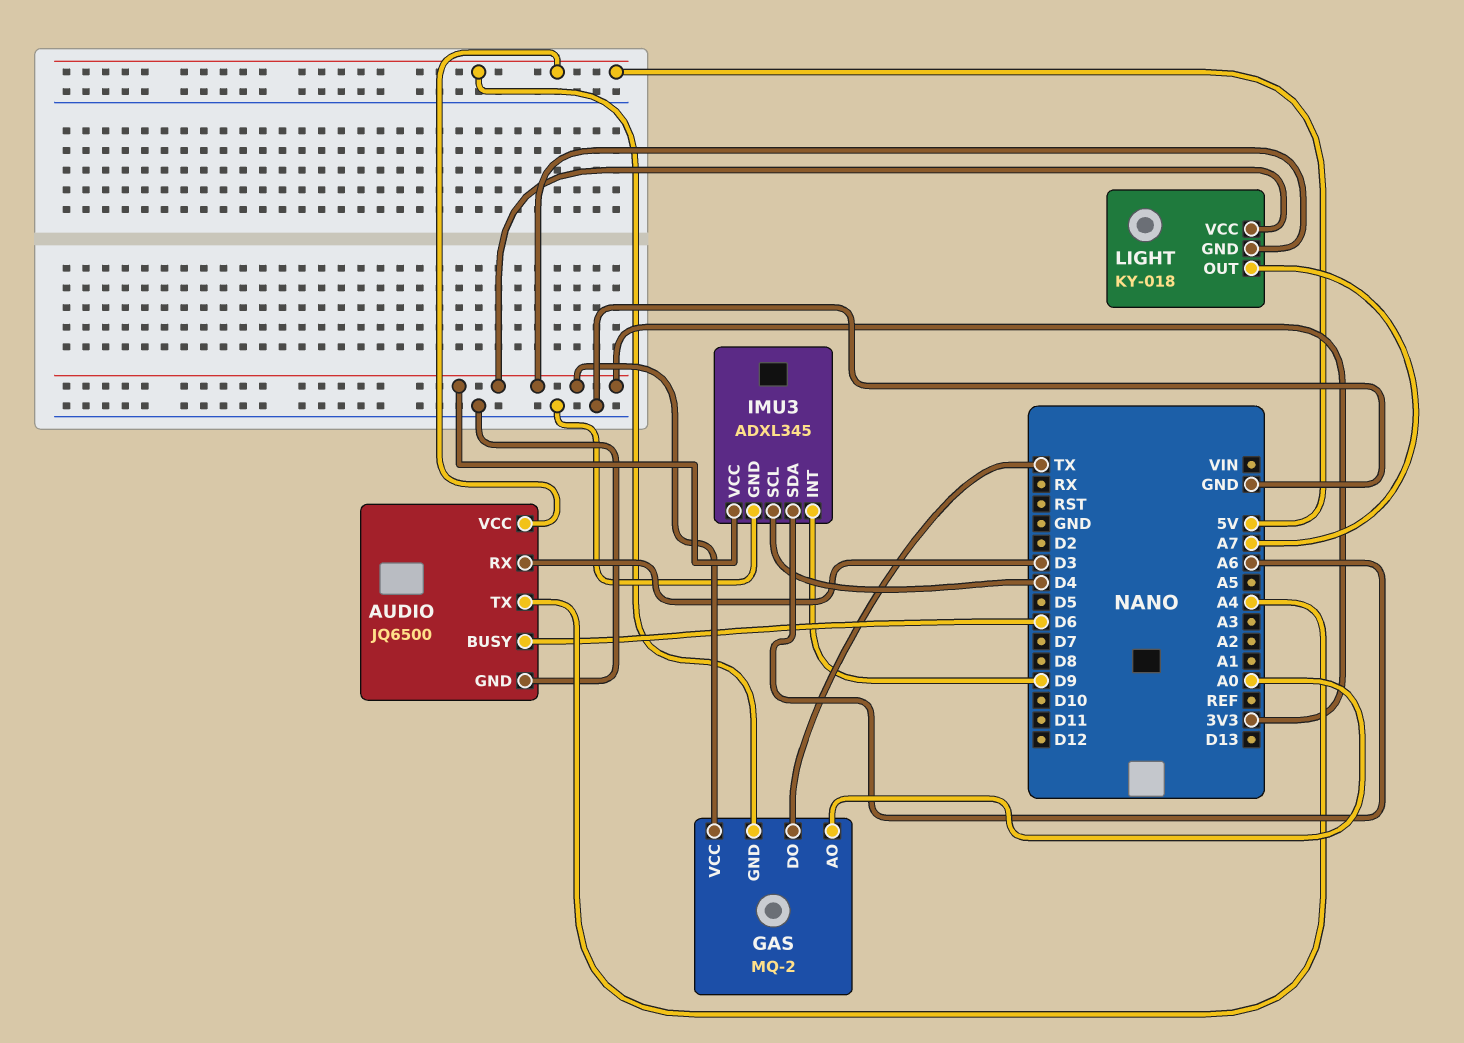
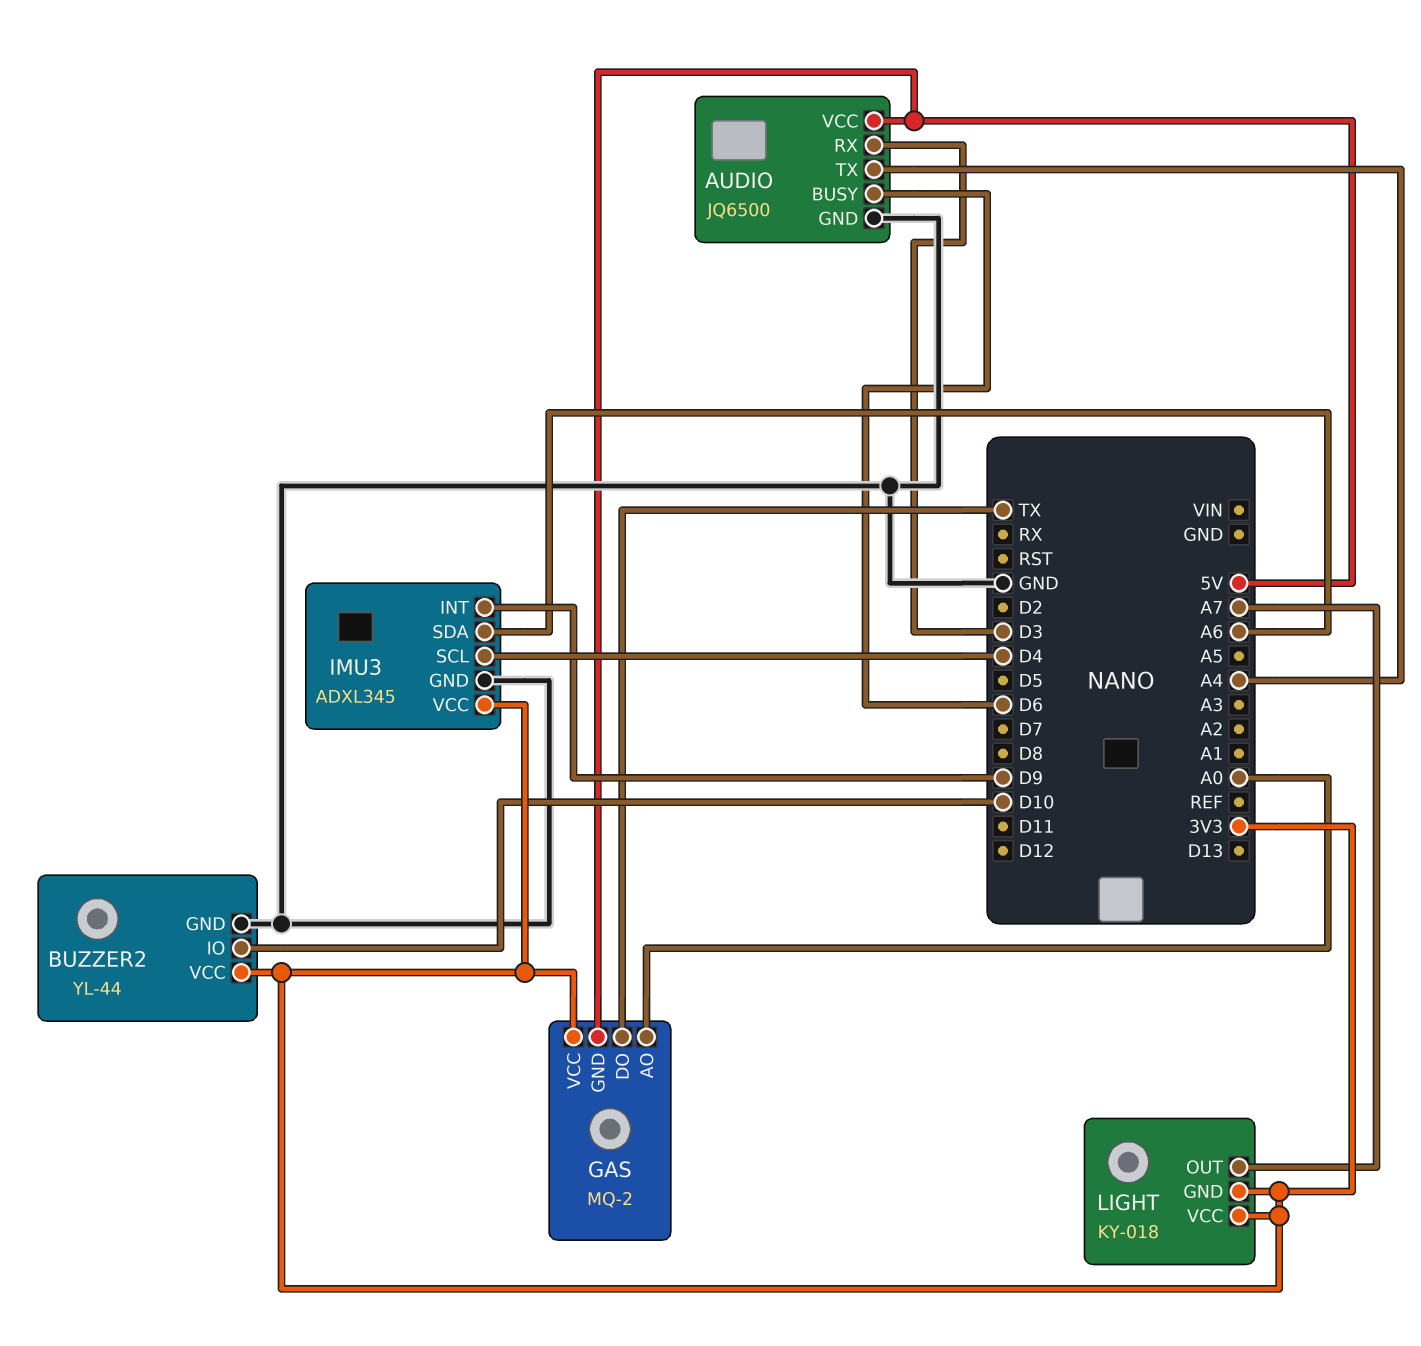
BUZZER2: none -> YL-44
BUZZER2 pin GND: none -> GND
BUZZER2 pin IO: none -> D10
BUZZER2 pin VCC: none -> 3V3

